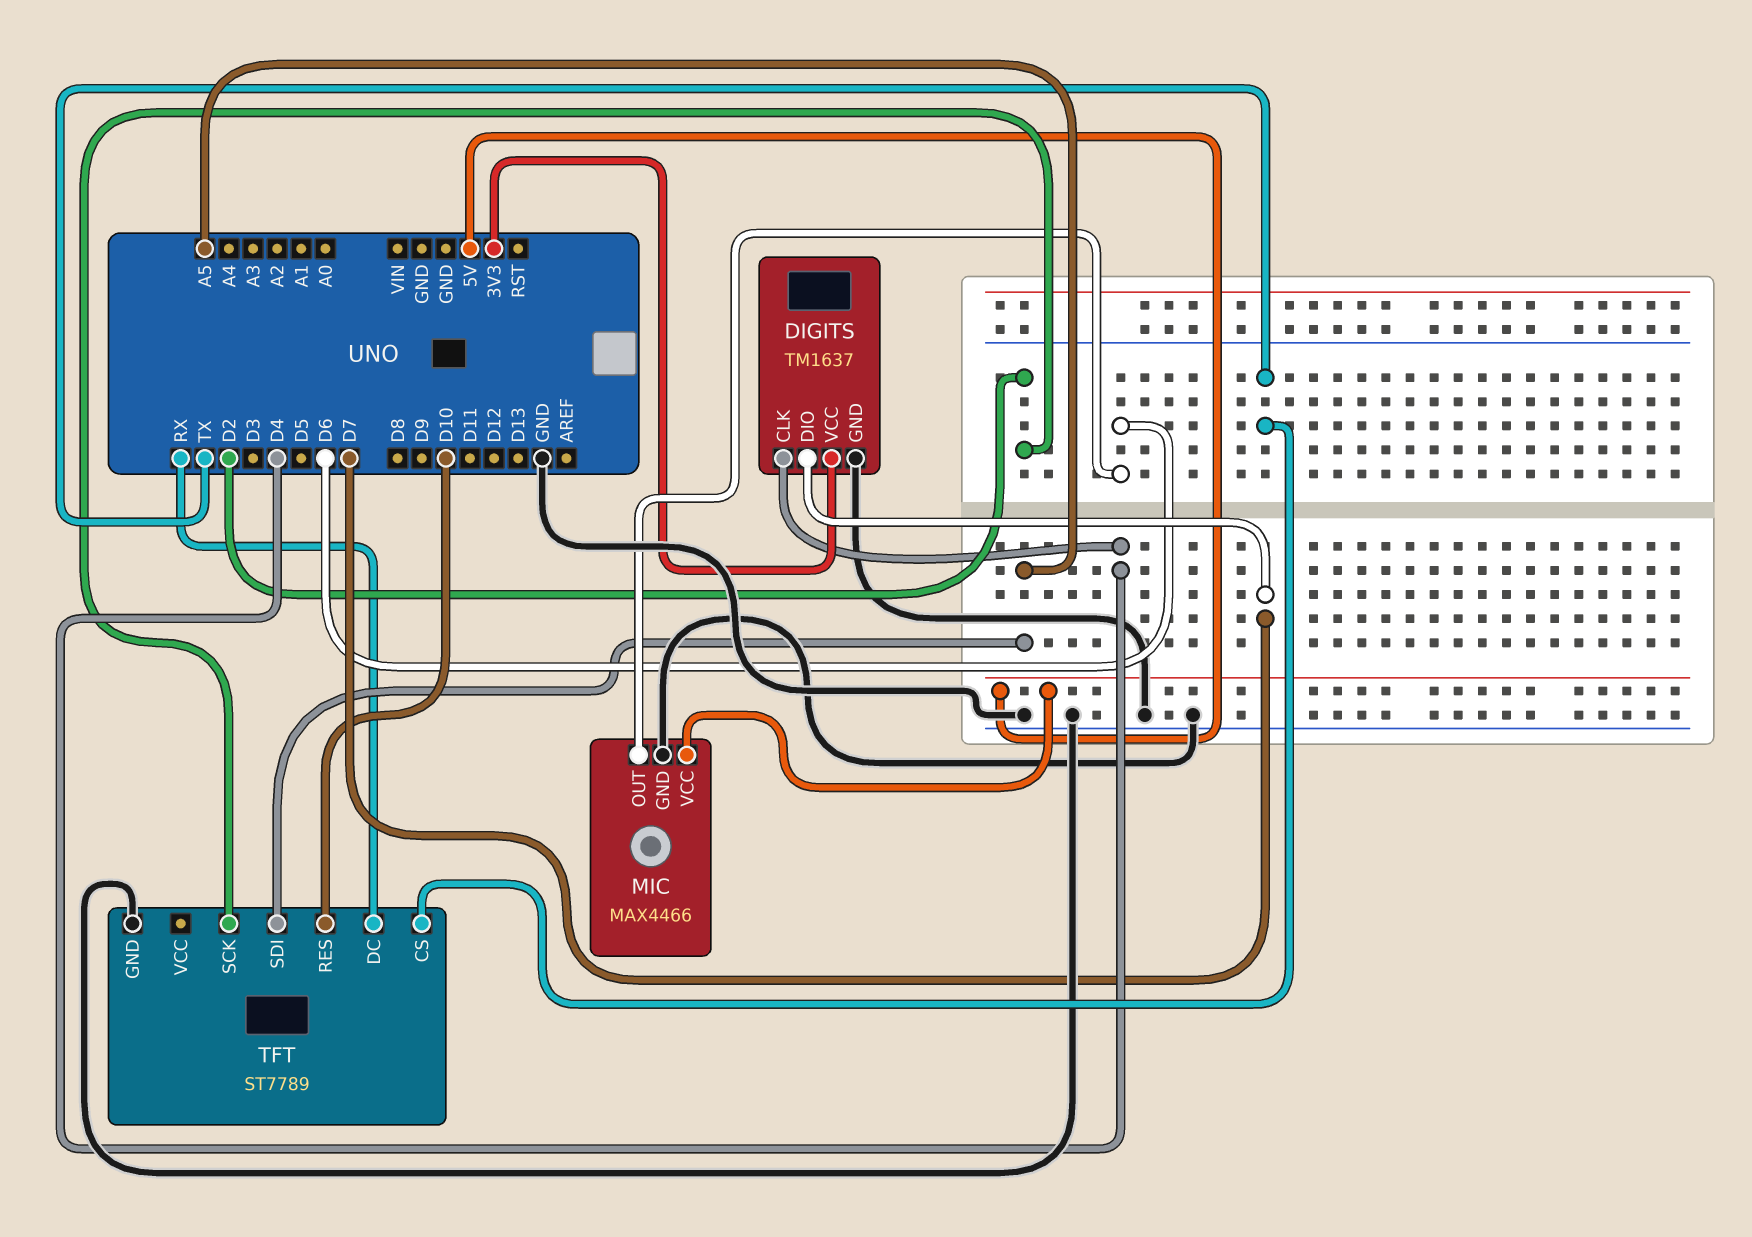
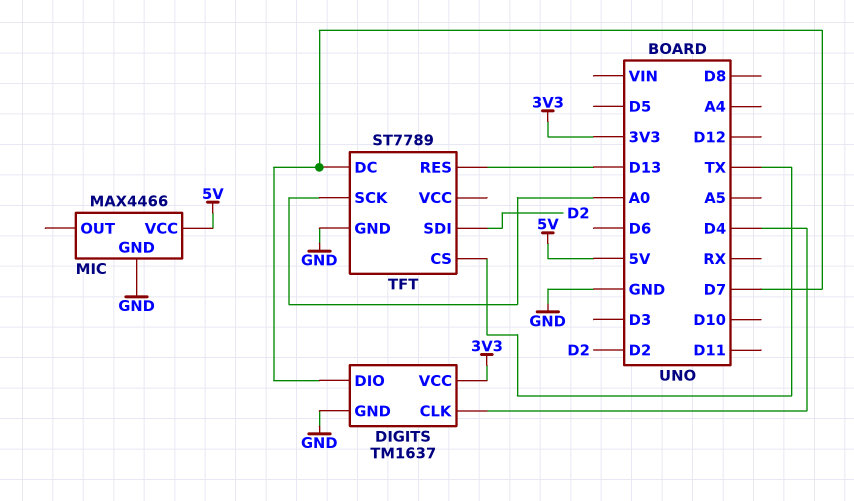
MIC pin OUT: D6 -> none
TFT pin DC: RX -> D7
TFT pin RES: D10 -> D13
TFT pin SCK: D2 -> A0
TFT pin SDI: A5 -> D2

